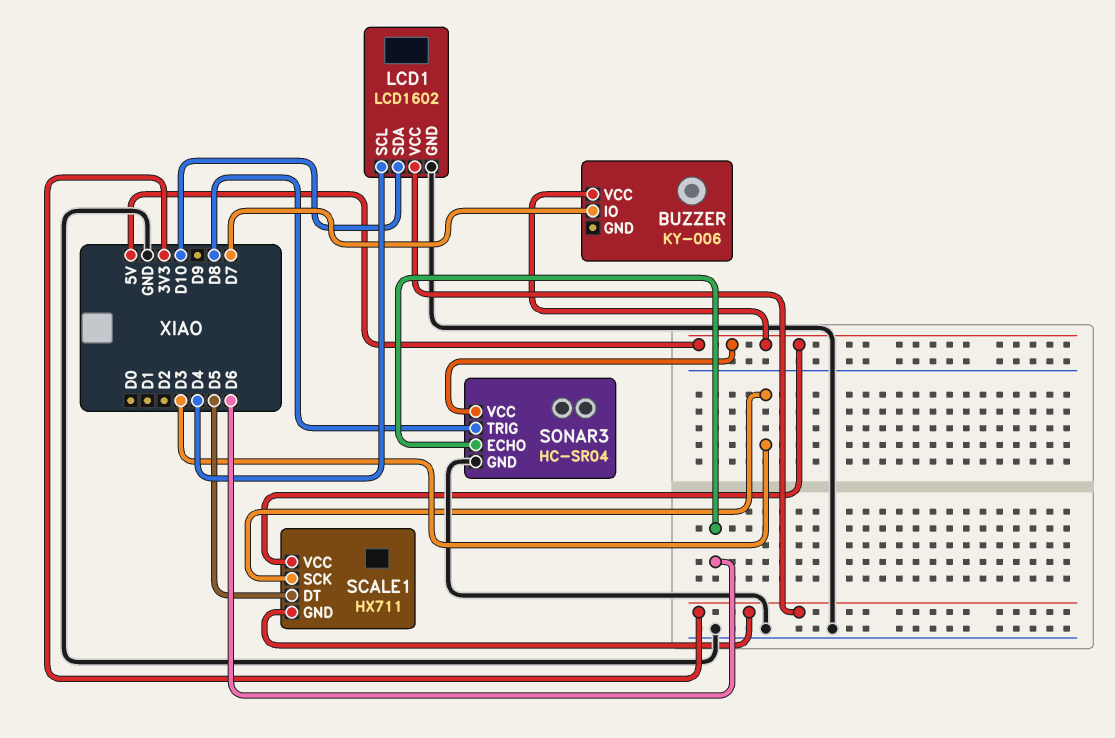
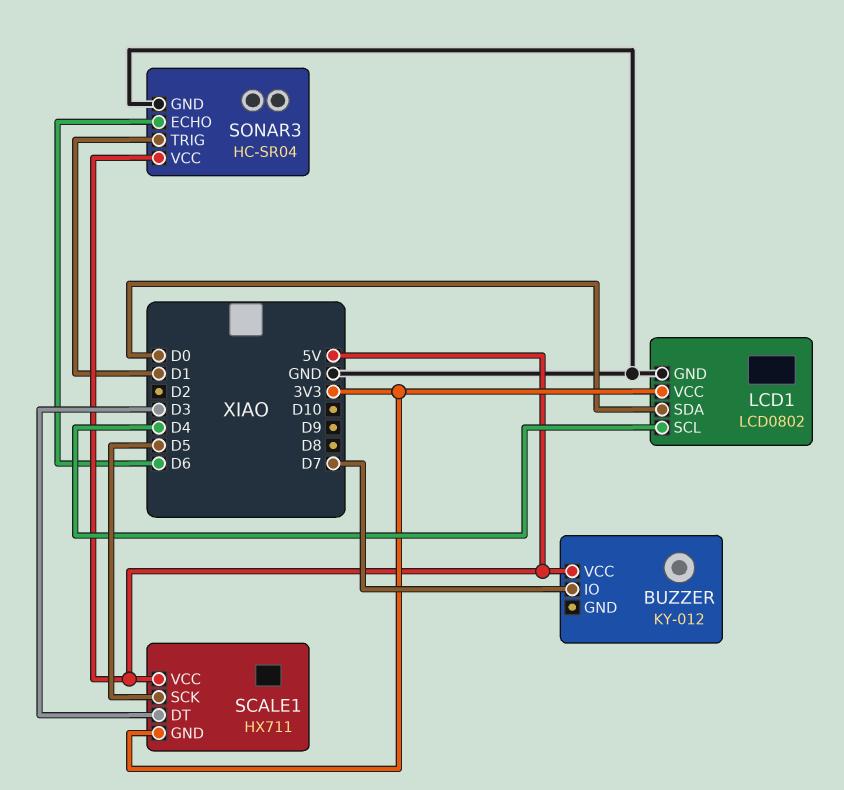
BUZZER: KY-006 -> KY-012
LCD1: LCD1602 -> LCD0802
LCD1 pin SDA: D10 -> D0
SCALE1 pin DT: D5 -> D3
SCALE1 pin SCK: D3 -> D5
SONAR3 pin TRIG: D8 -> D1

